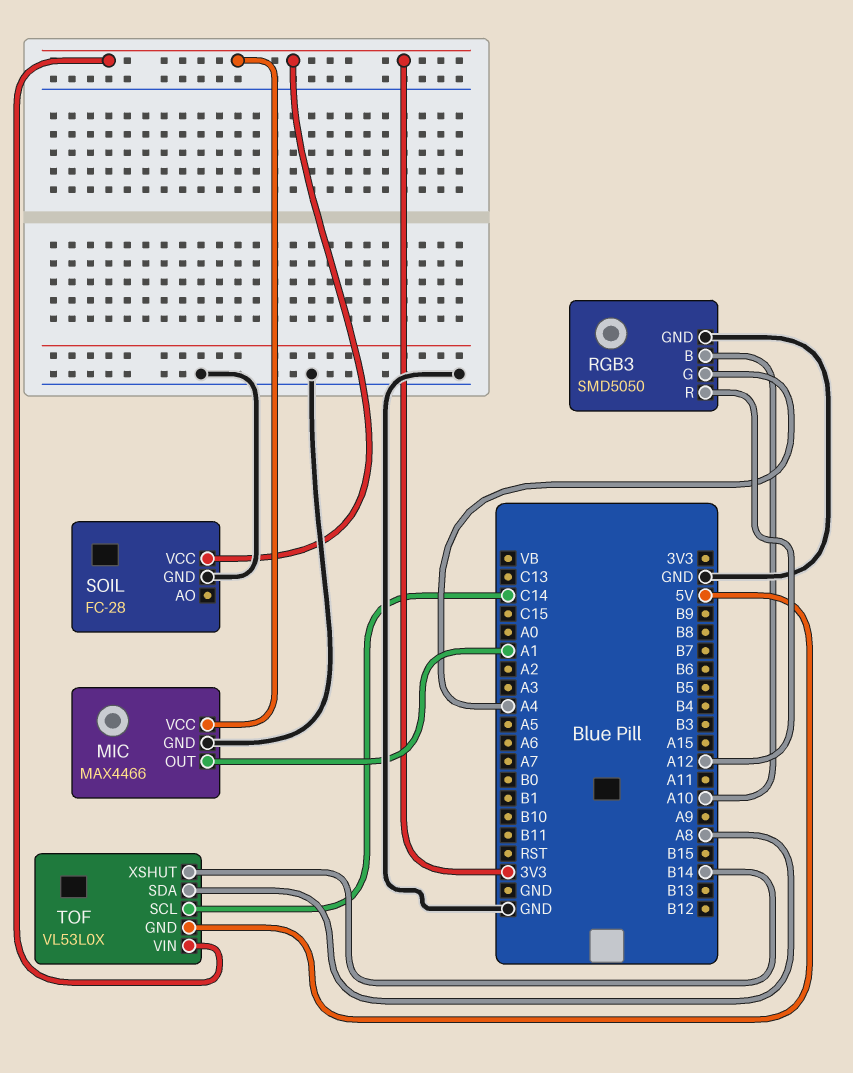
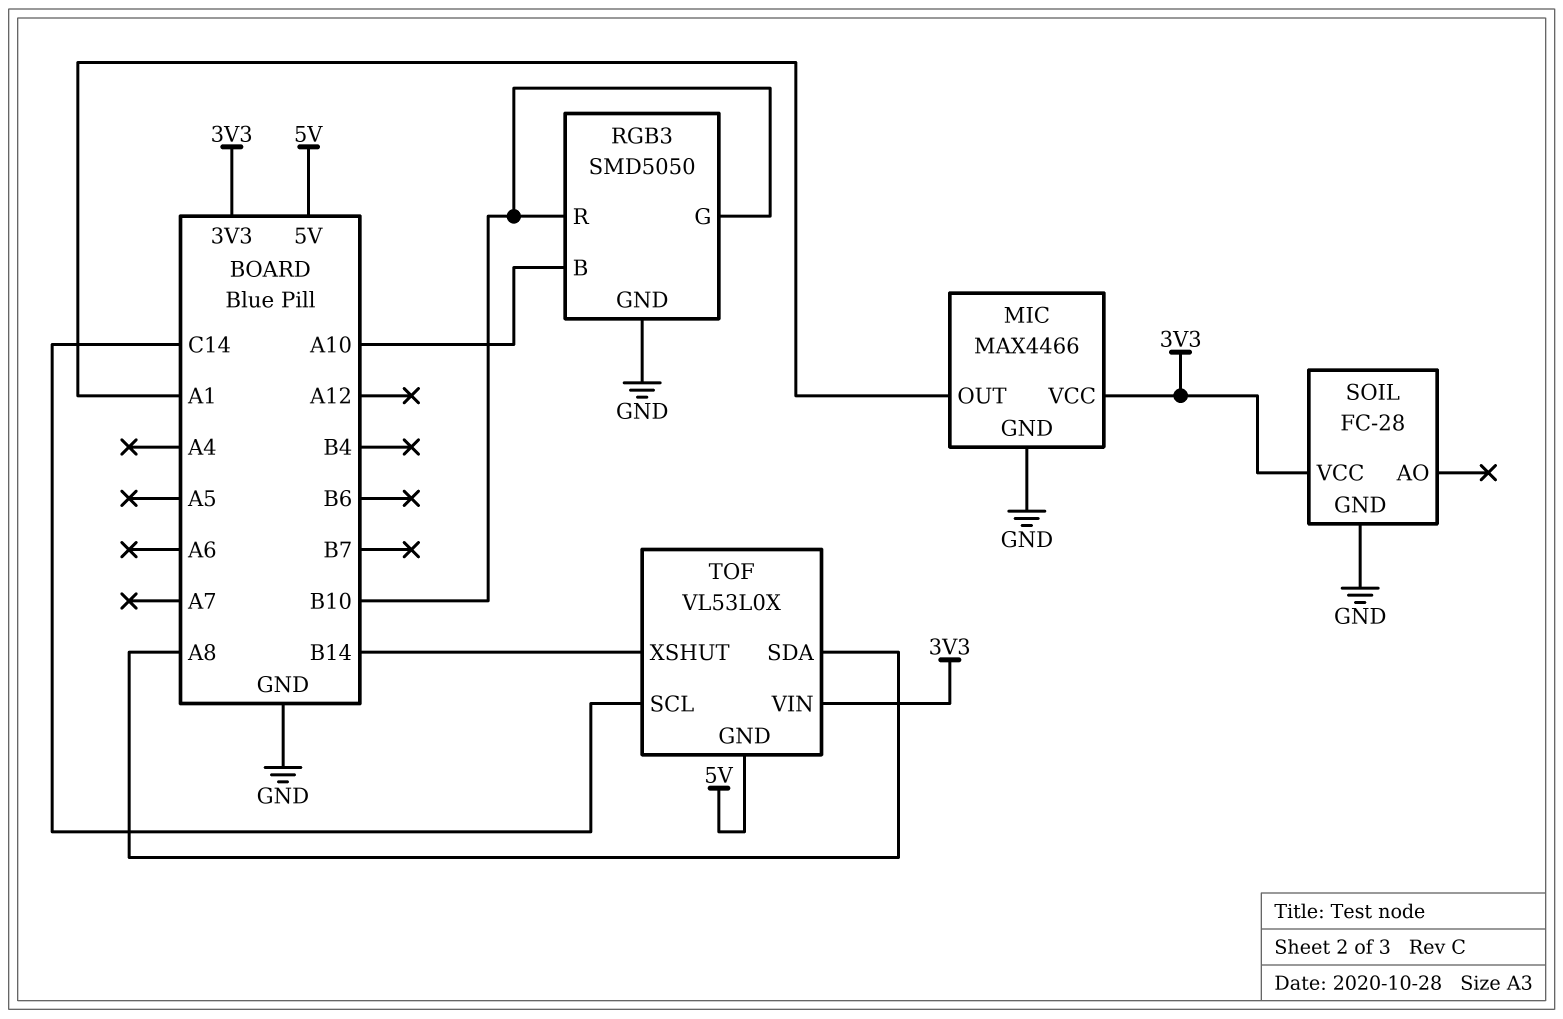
RGB3 pin G: A4 -> B10
RGB3 pin R: A12 -> B10

